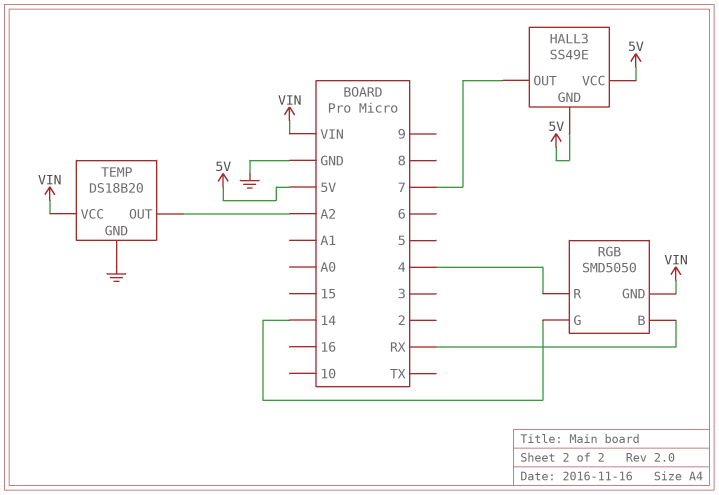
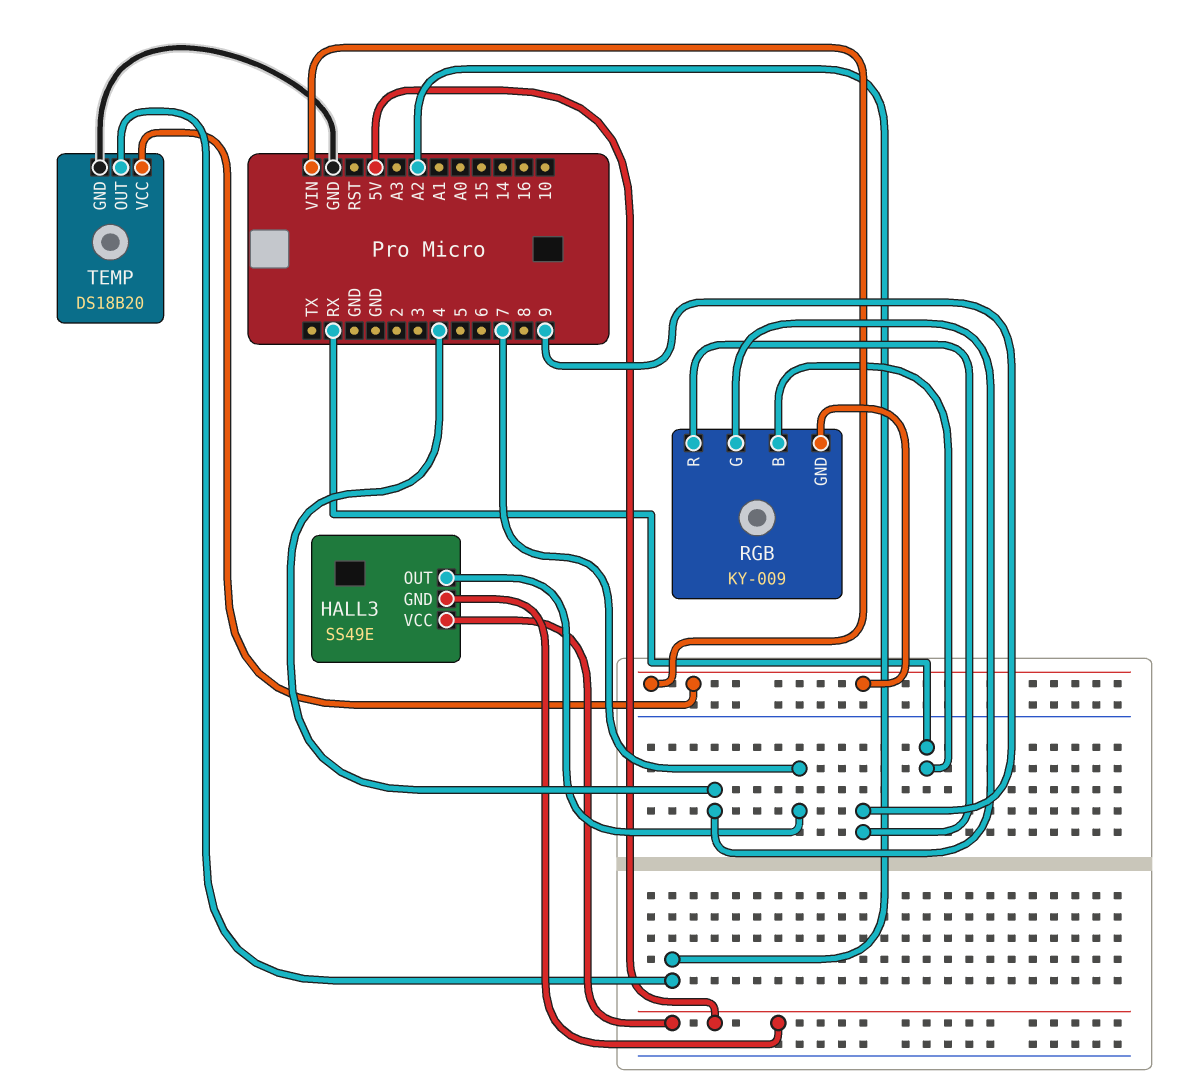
RGB: SMD5050 -> KY-009
RGB pin G: 14 -> 4
RGB pin R: 4 -> 9

